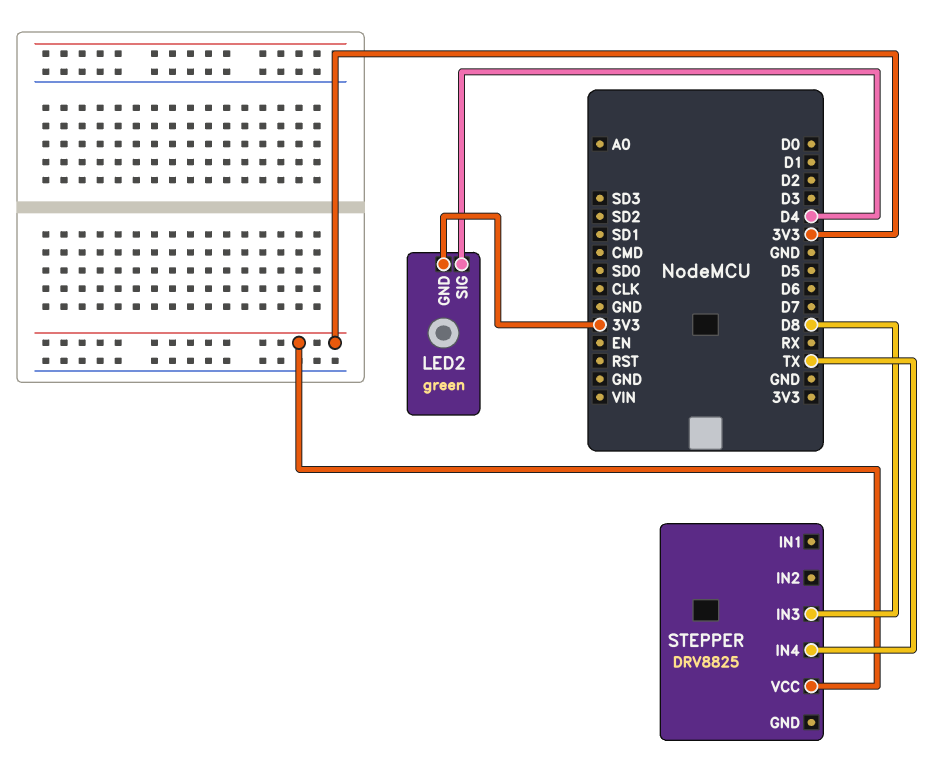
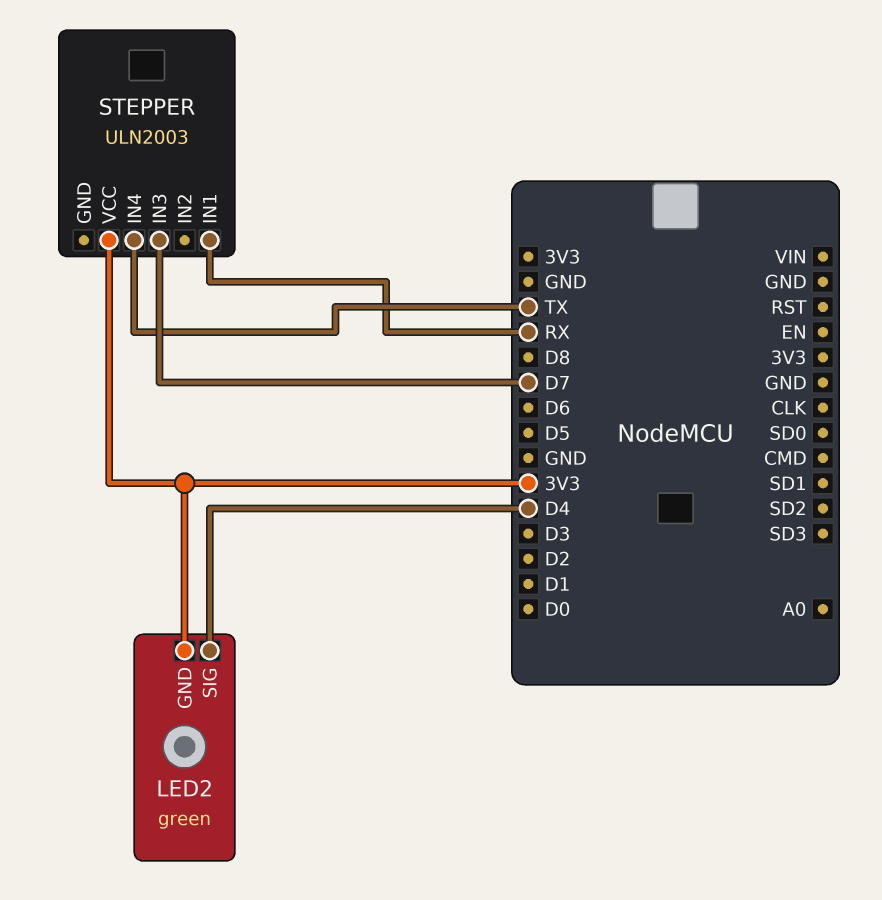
STEPPER: DRV8825 -> ULN2003
STEPPER pin IN1: none -> RX
STEPPER pin IN3: D8 -> D7

